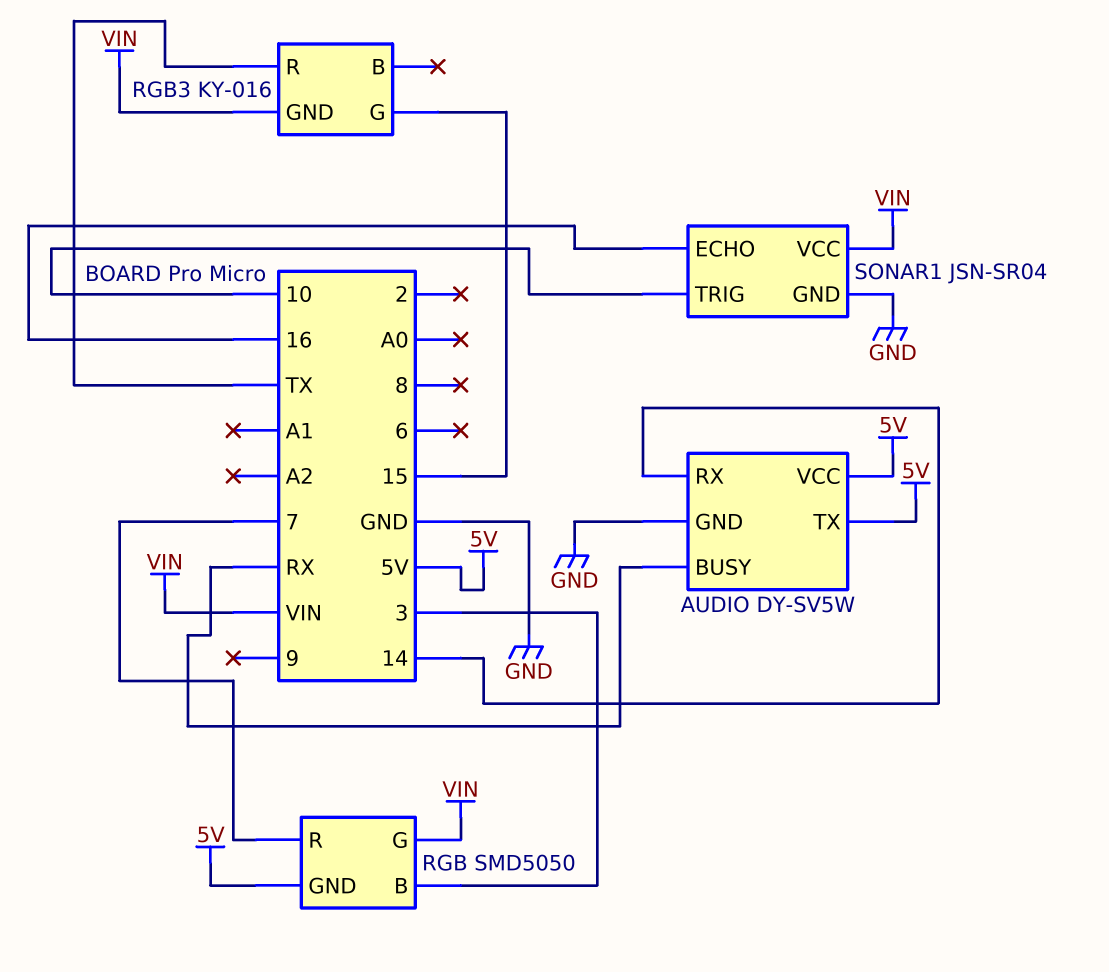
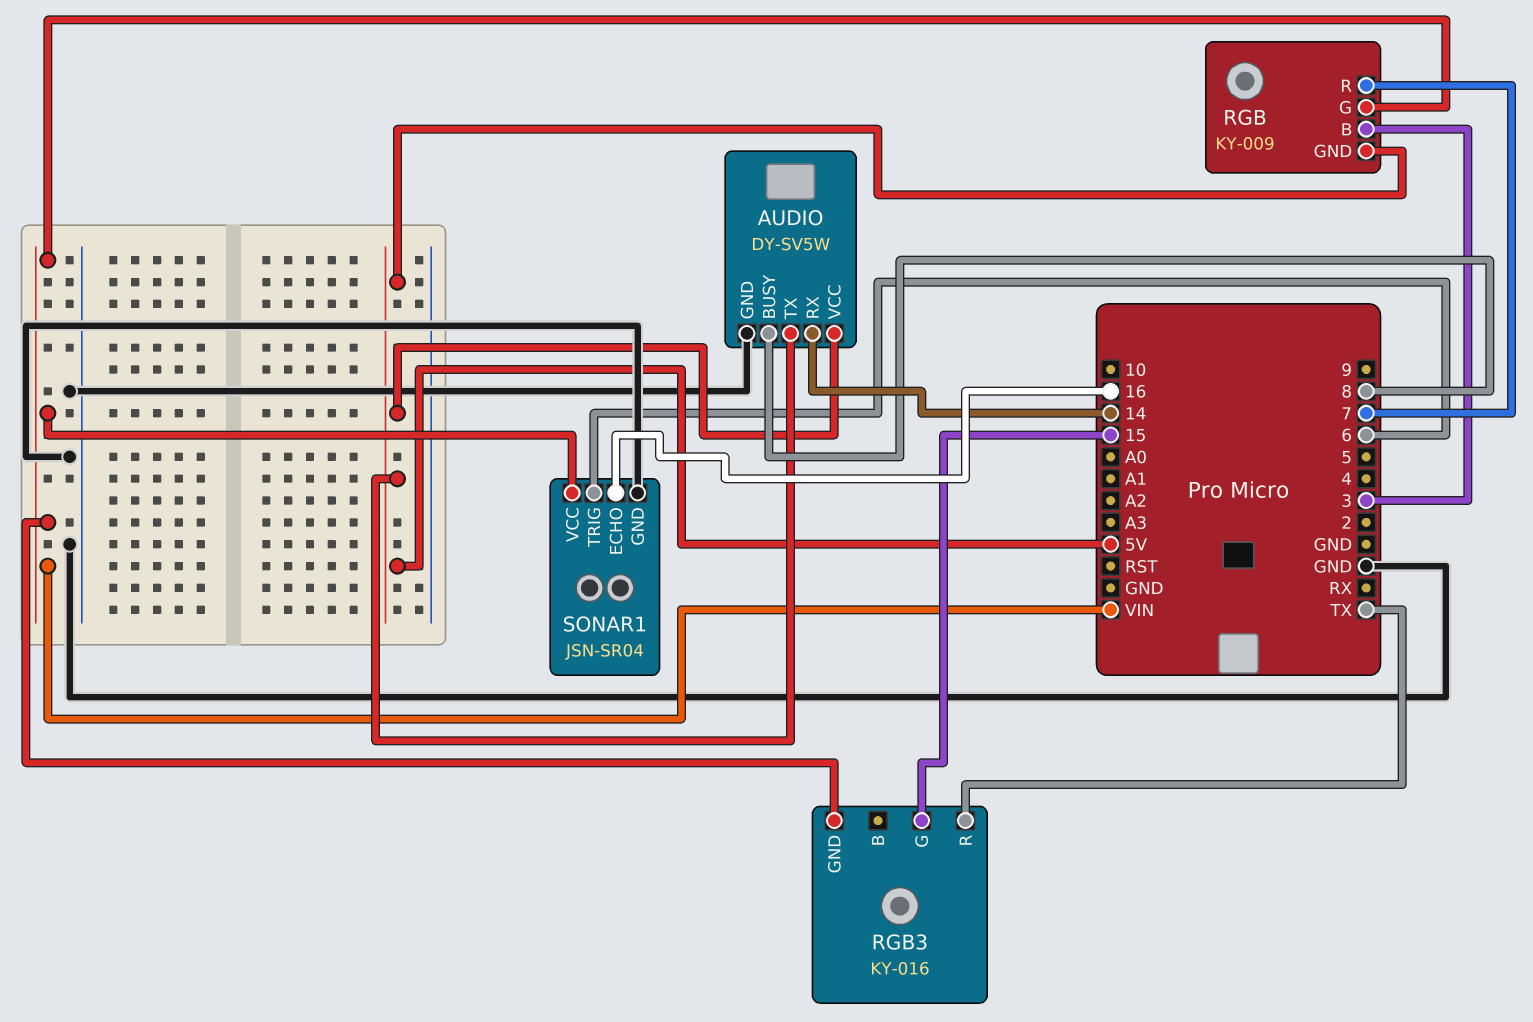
AUDIO pin BUSY: RX -> 8
RGB: SMD5050 -> KY-009
SONAR1 pin TRIG: 10 -> 6

